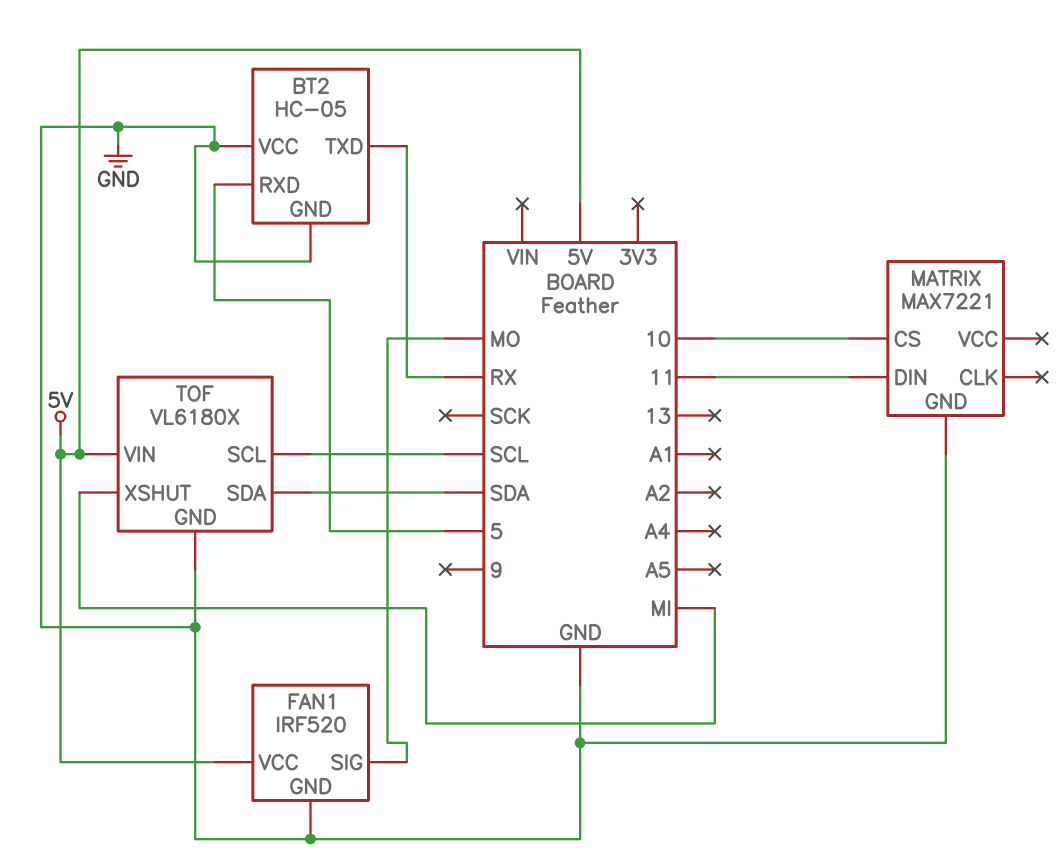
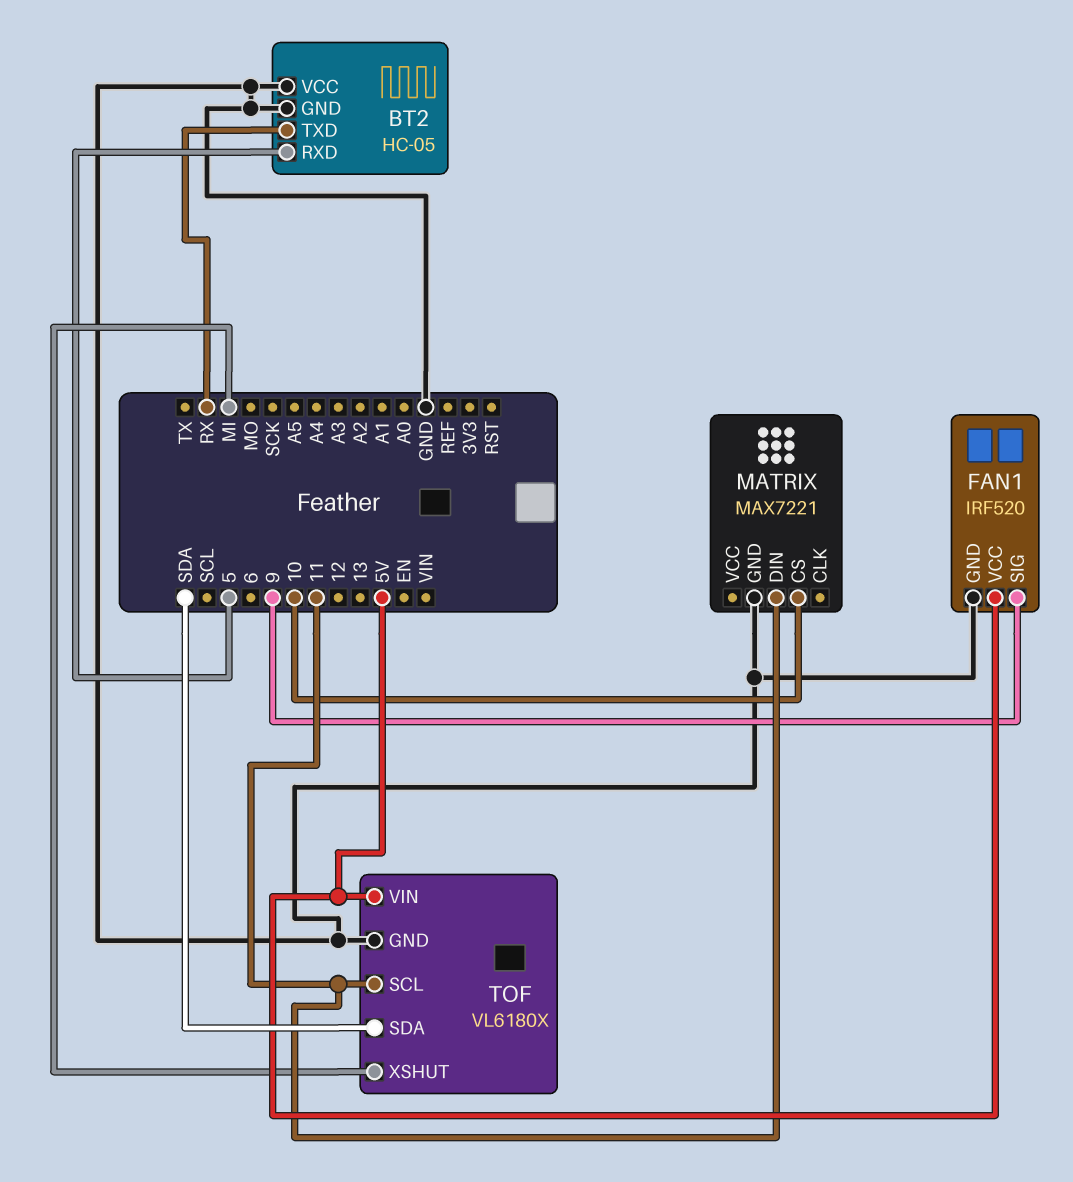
FAN1 pin SIG: MO -> 9
TOF pin SCL: SCL -> 11

